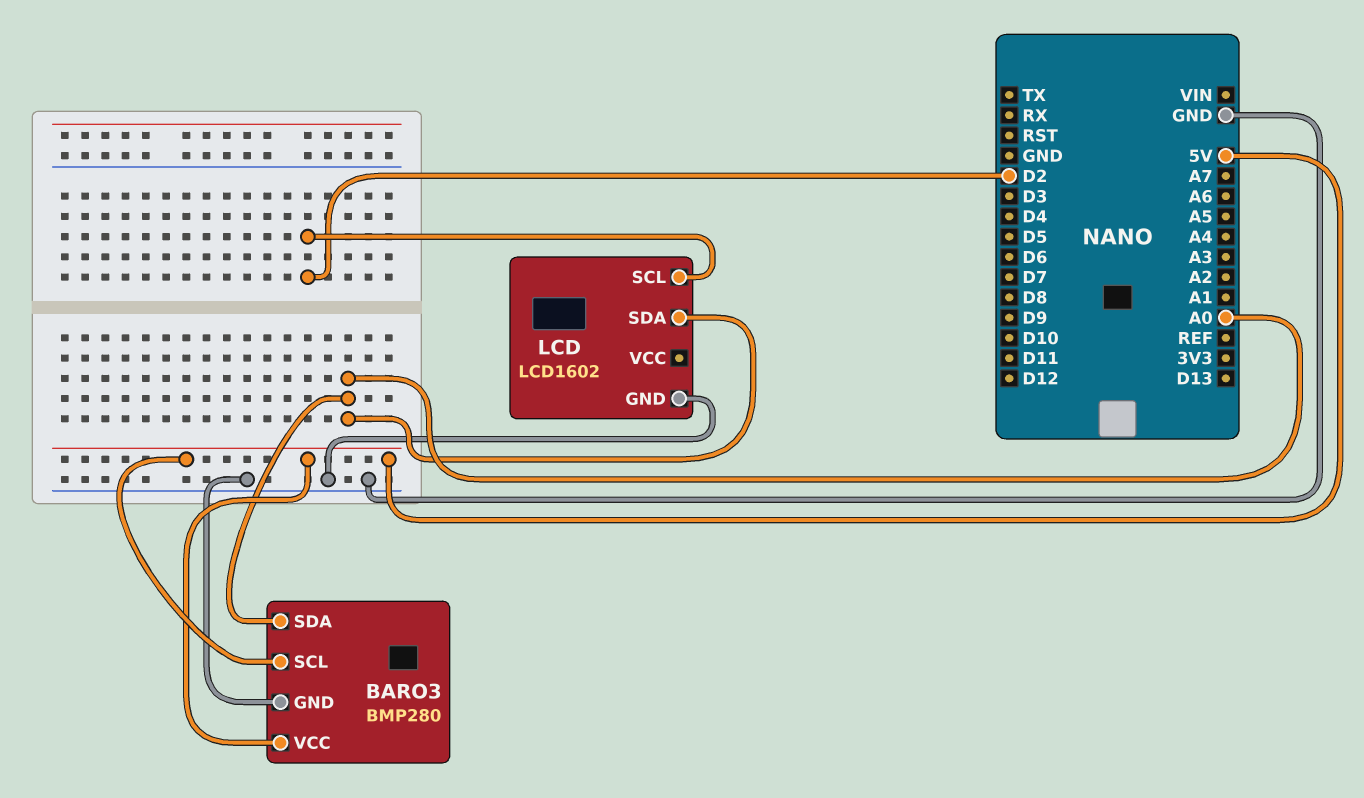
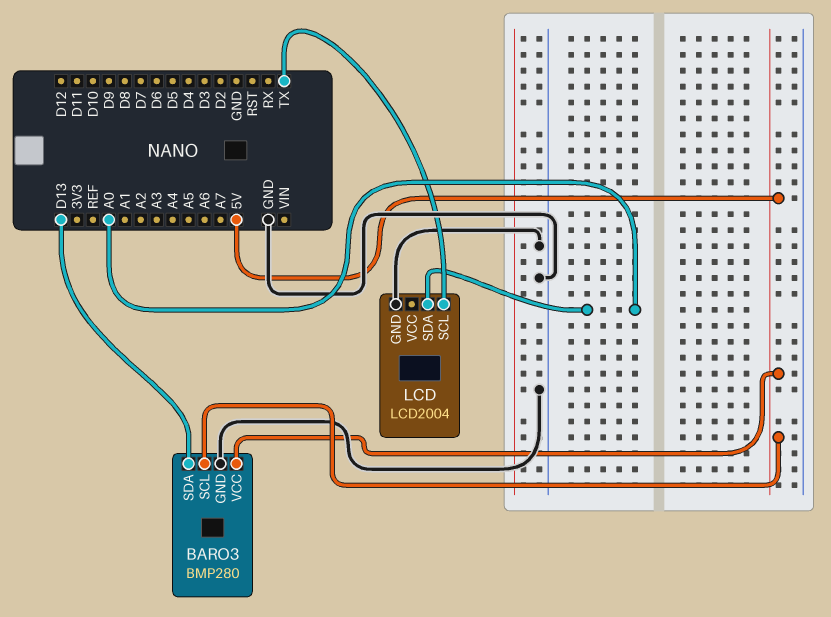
BARO3 pin SDA: A0 -> D13
LCD: LCD1602 -> LCD2004
LCD pin SCL: D2 -> TX

